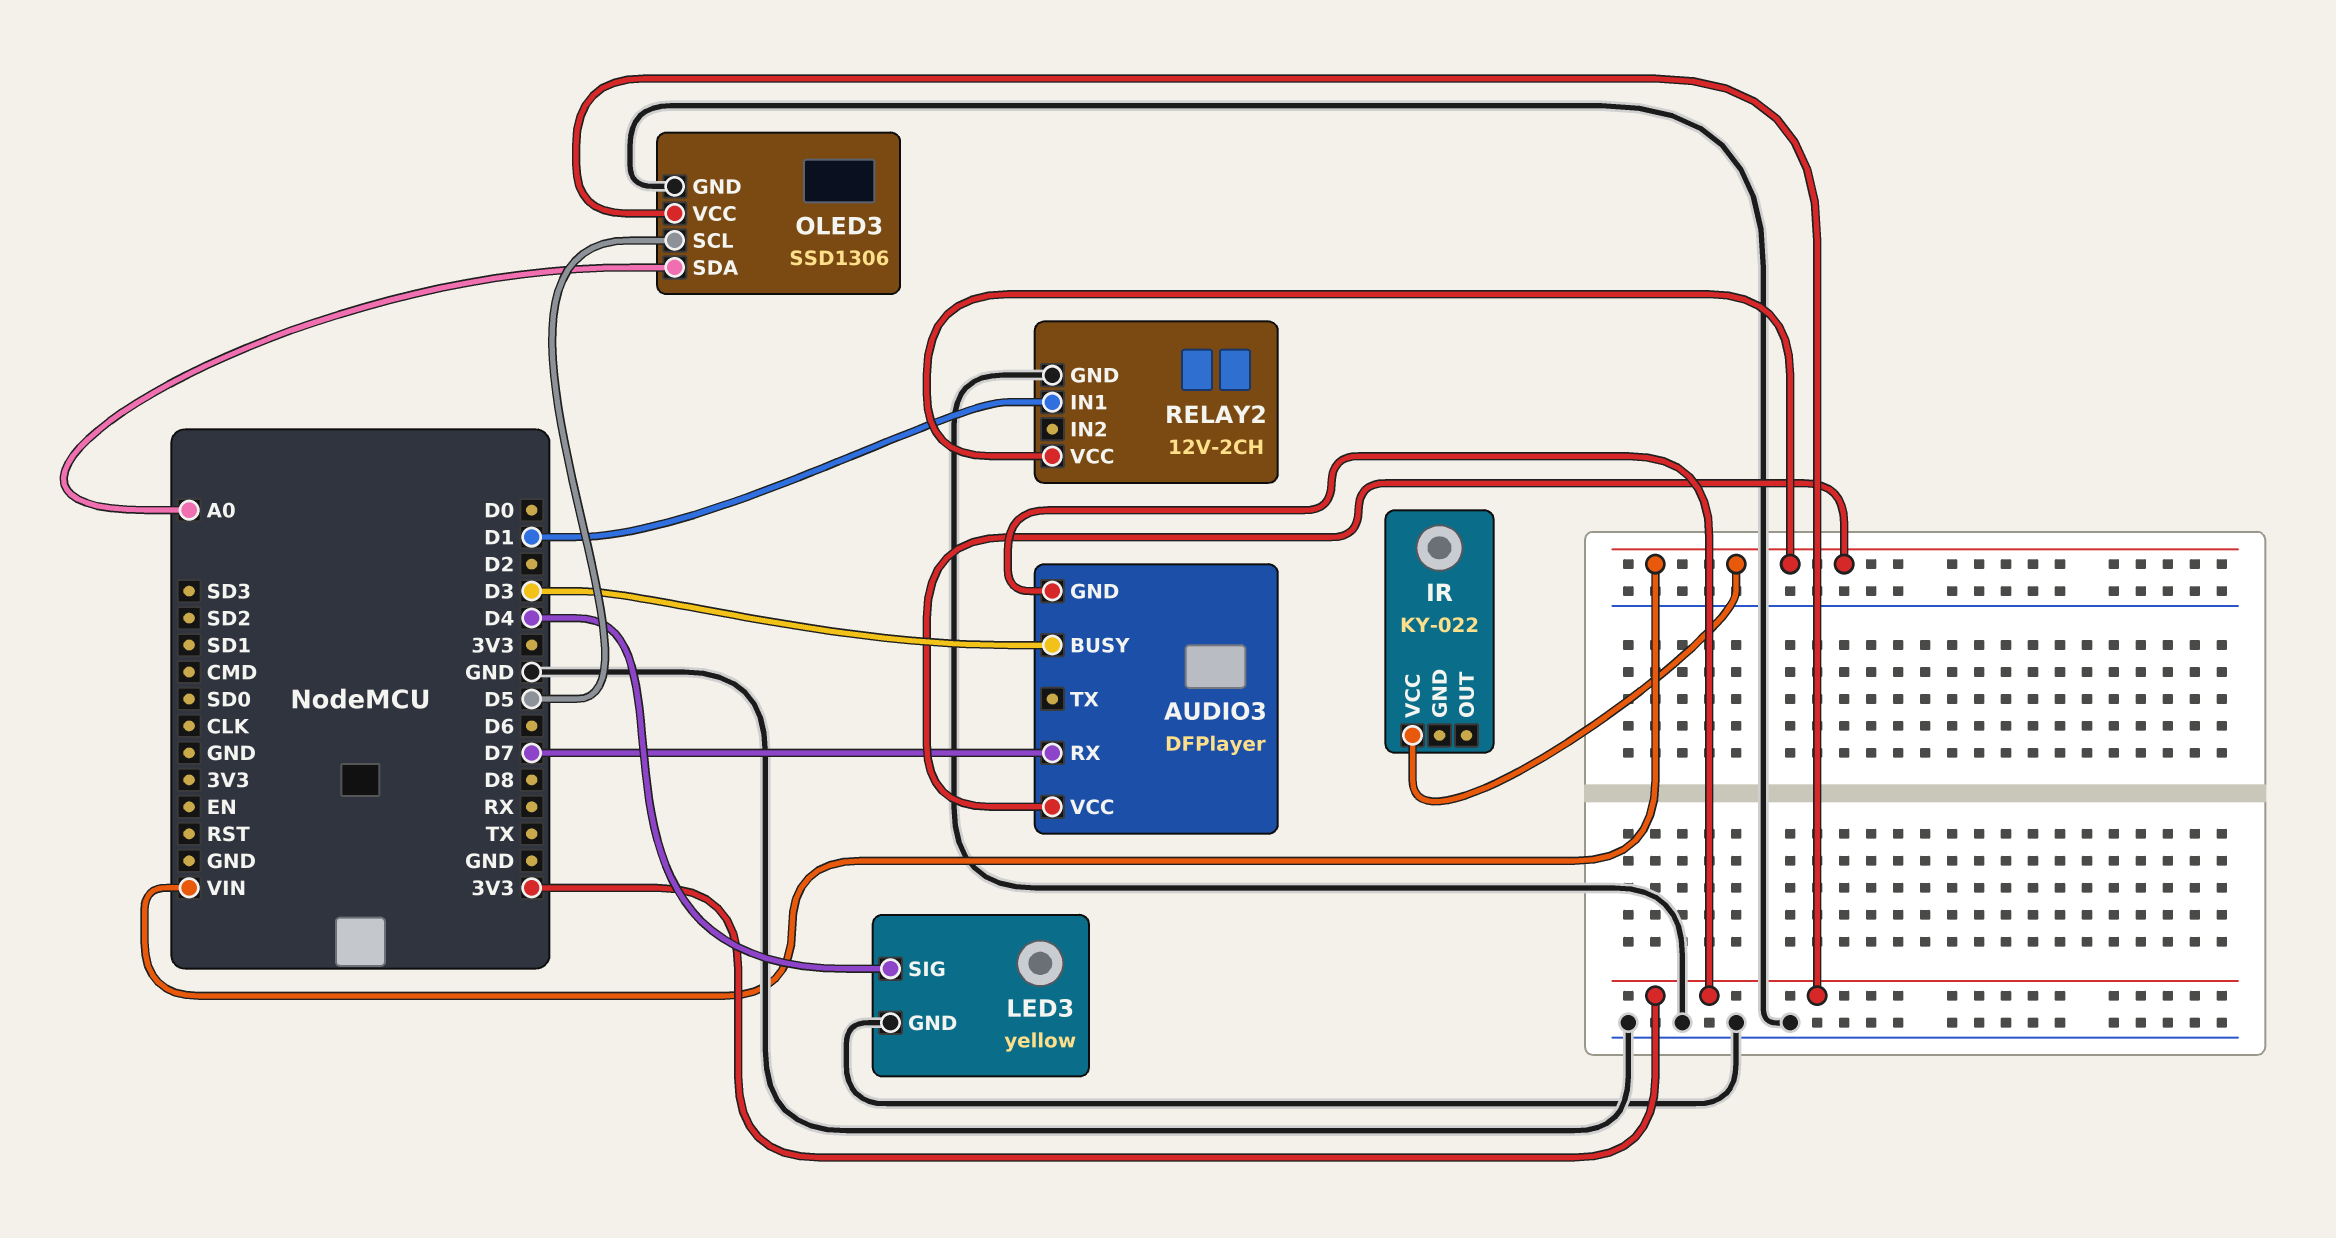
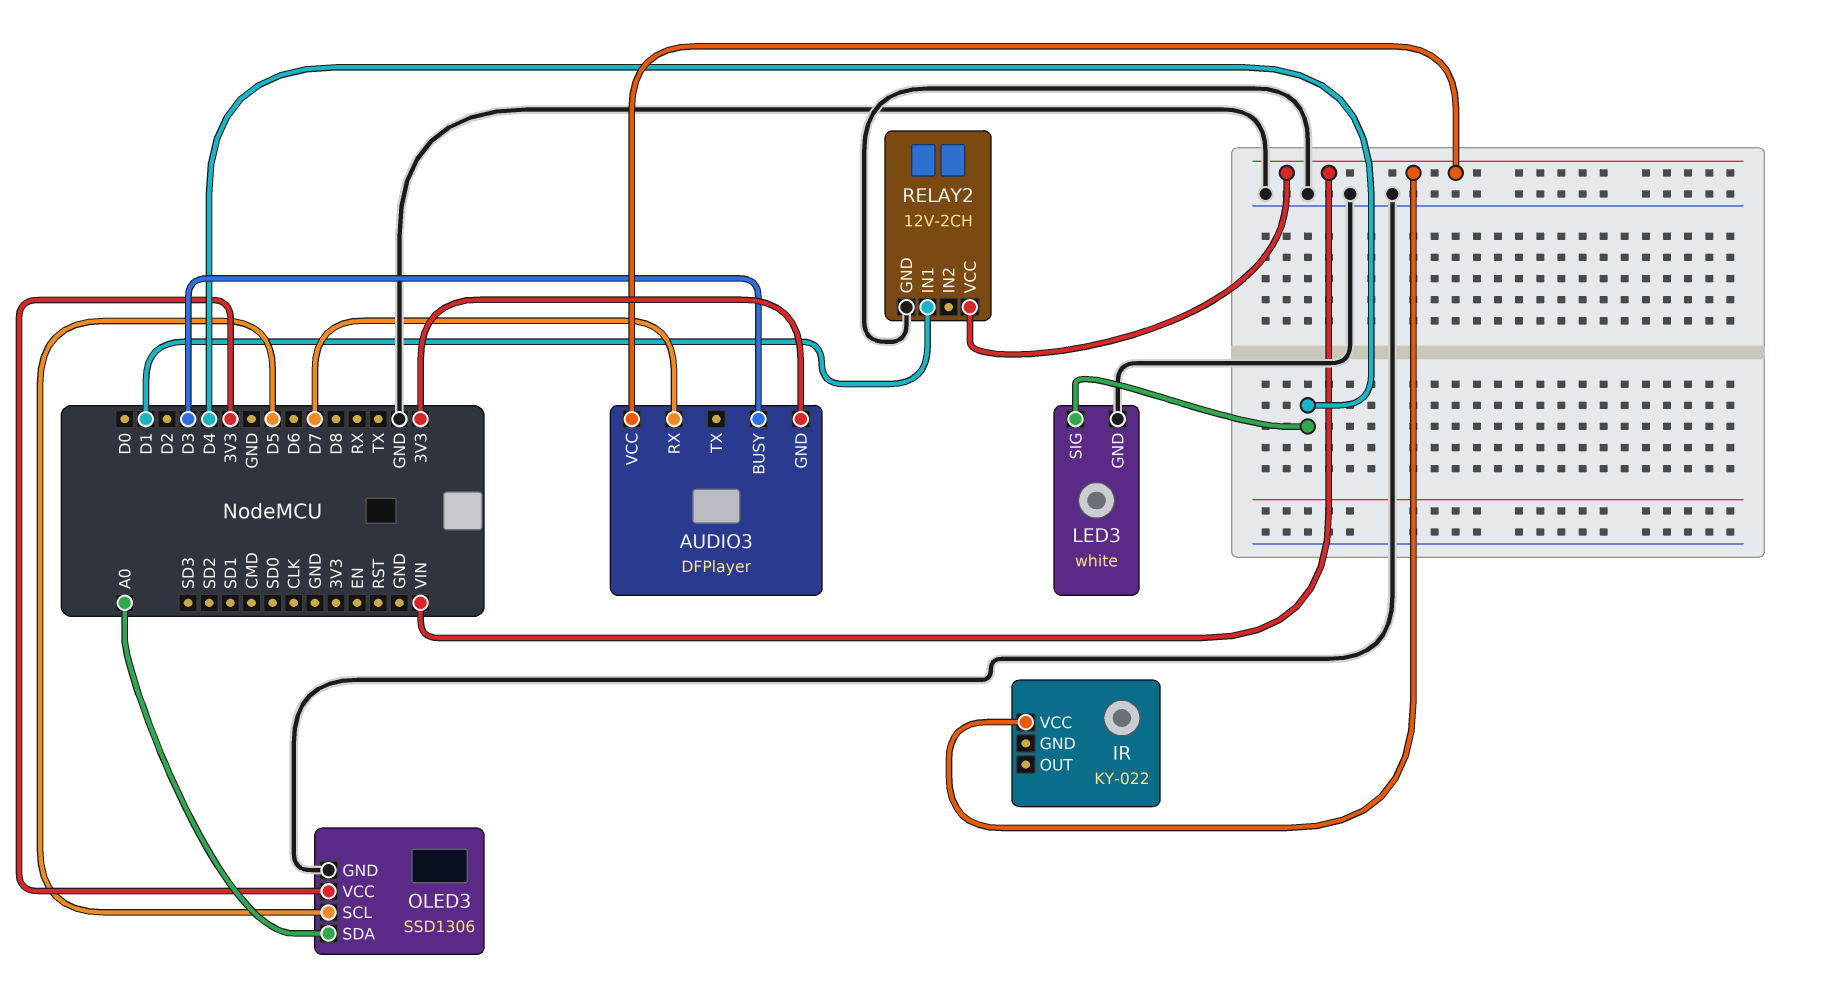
LED3: yellow -> white

